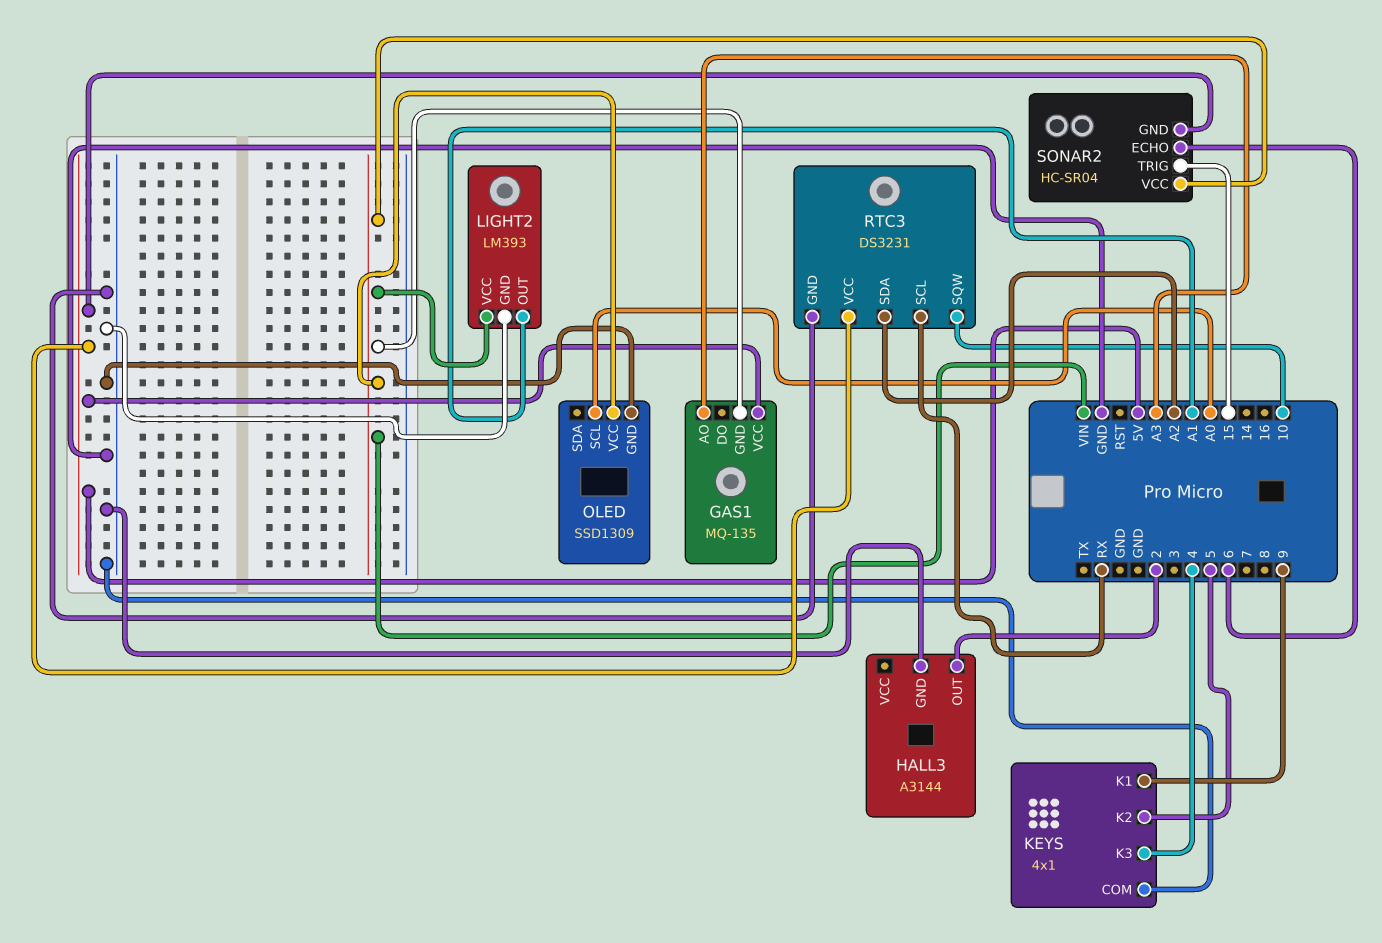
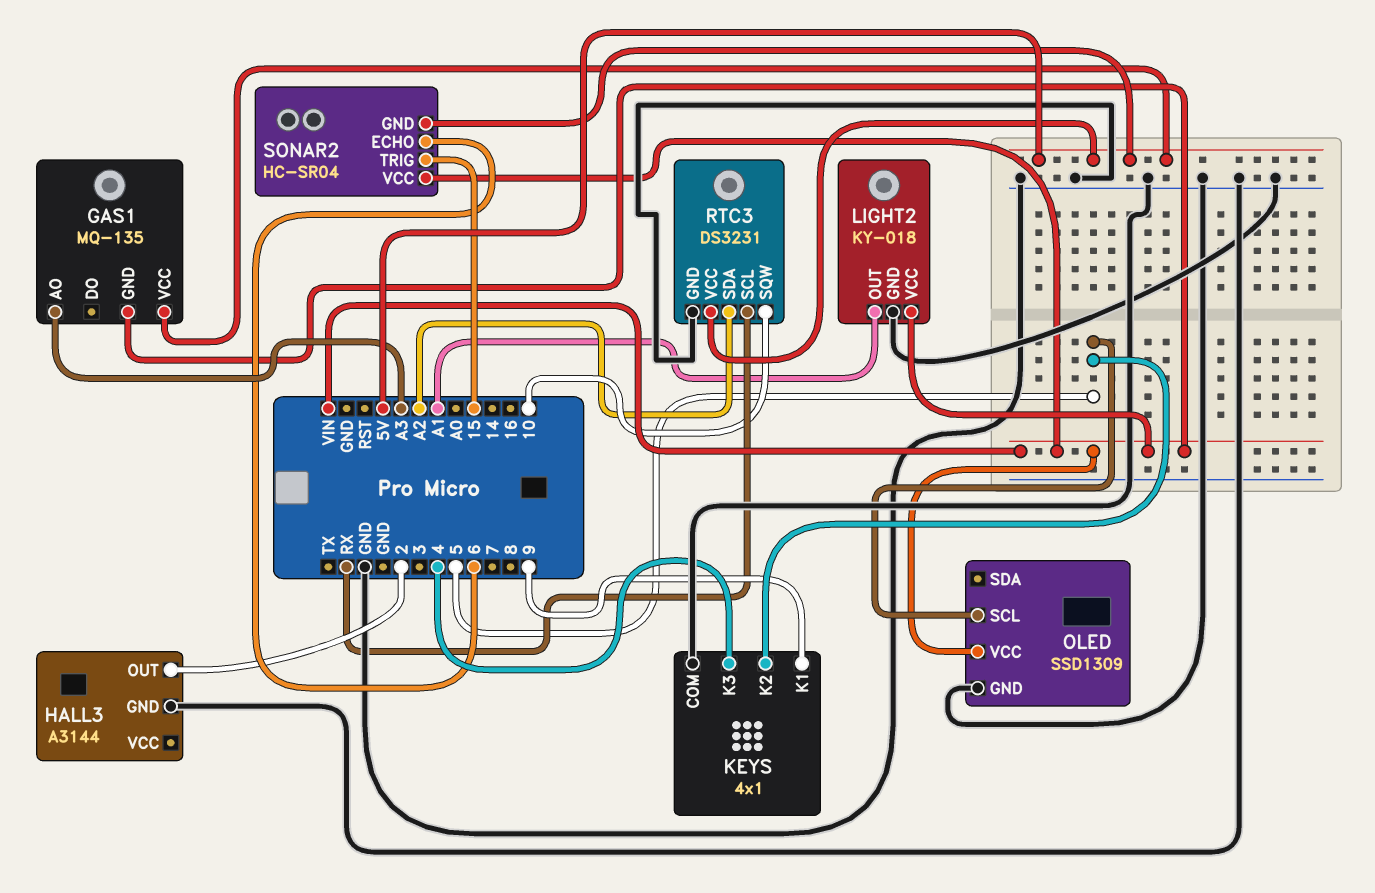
LIGHT2: LM393 -> KY-018
OLED pin SCL: A0 -> 5

